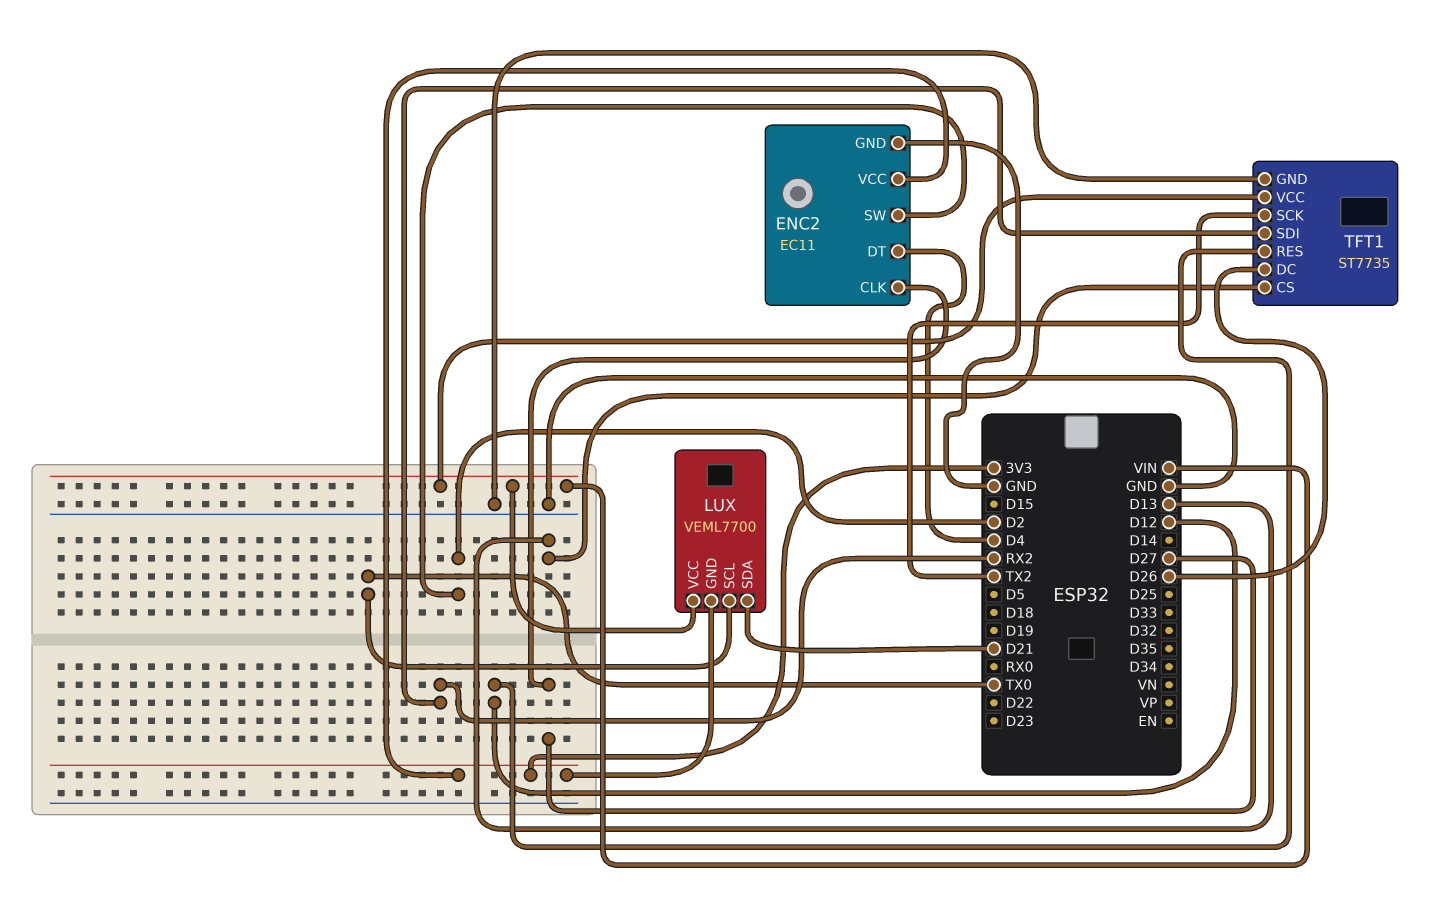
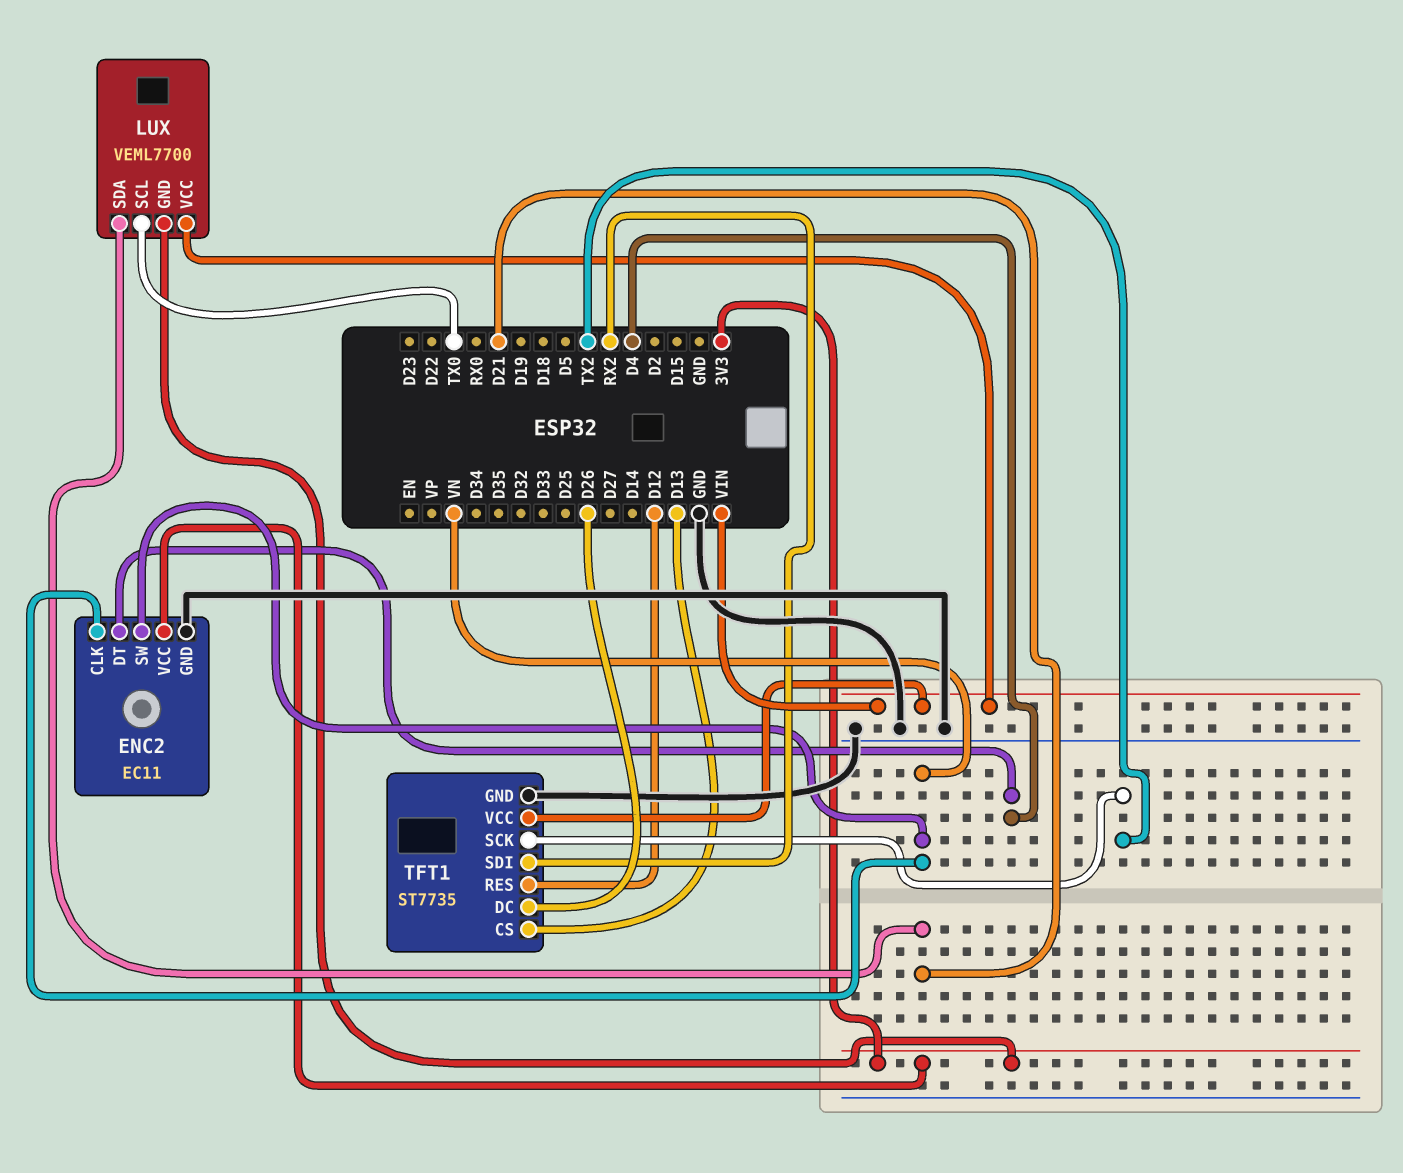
ENC2 pin CLK: D27 -> VN
ENC2 pin SW: D2 -> VN

